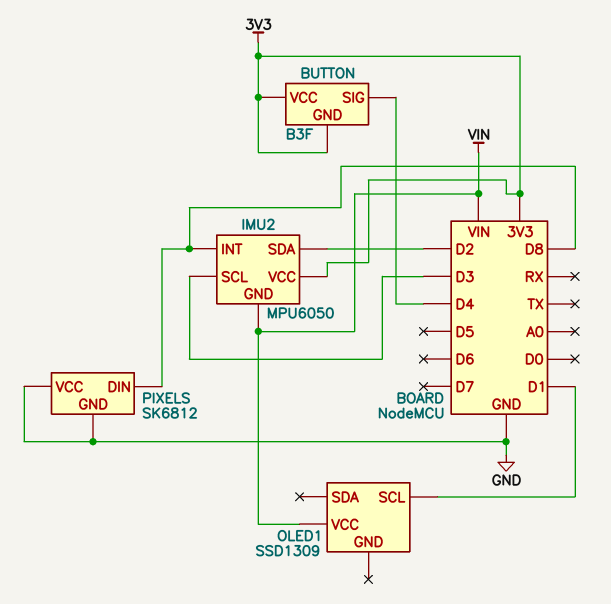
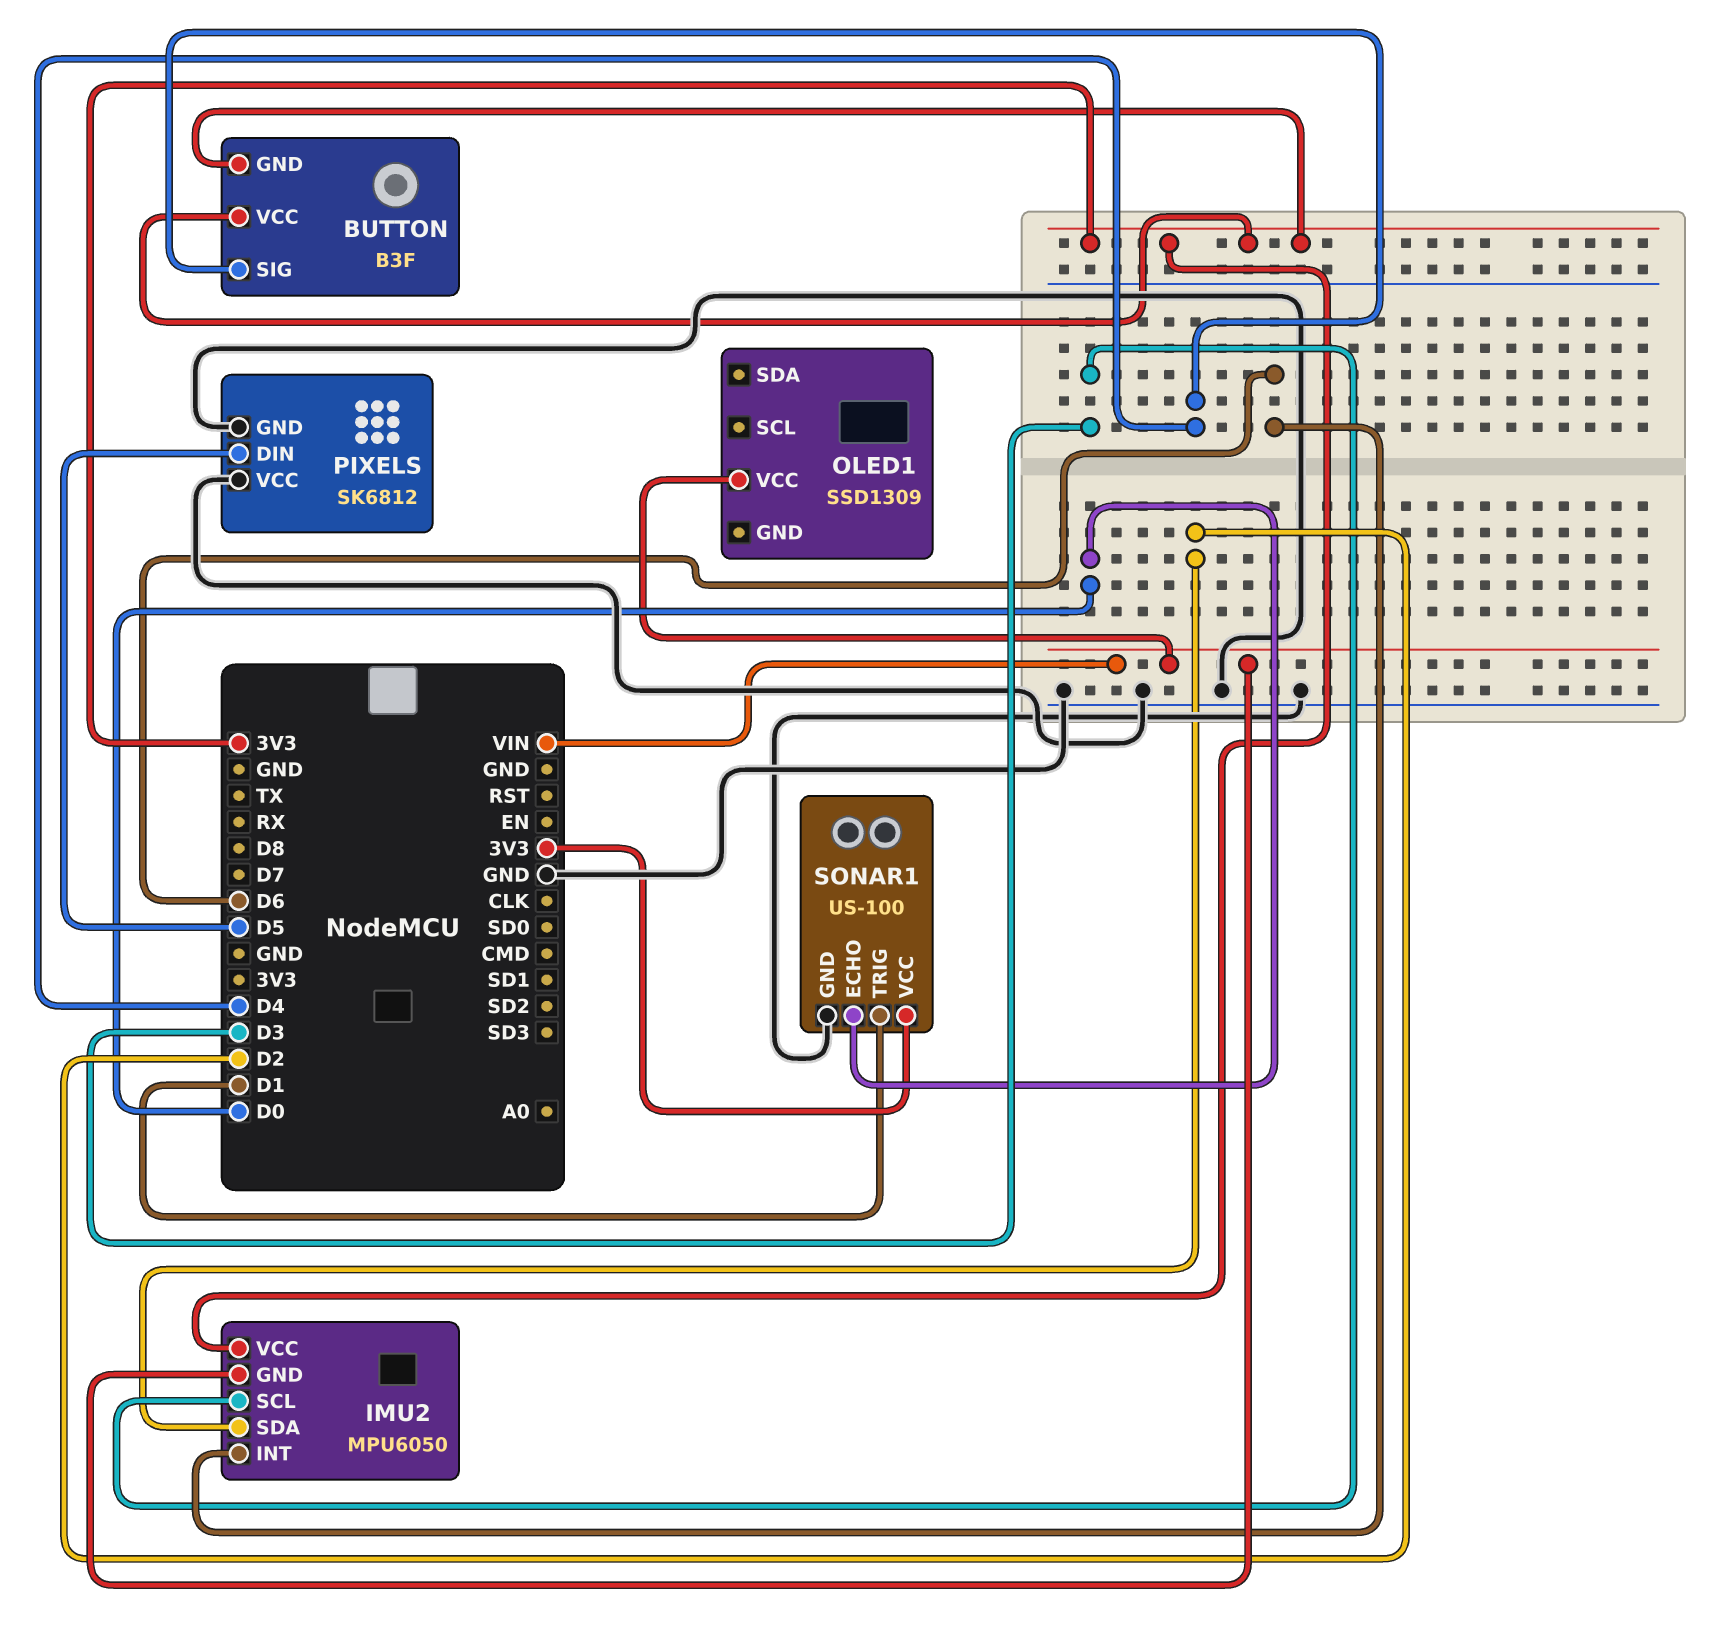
IMU2 pin INT: D8 -> D6
OLED1 pin SCL: D1 -> none
PIXELS pin DIN: D8 -> D5
SONAR1: none -> US-100
SONAR1 pin ECHO: none -> D0
SONAR1 pin GND: none -> GND
SONAR1 pin TRIG: none -> D1
SONAR1 pin VCC: none -> 3V3

